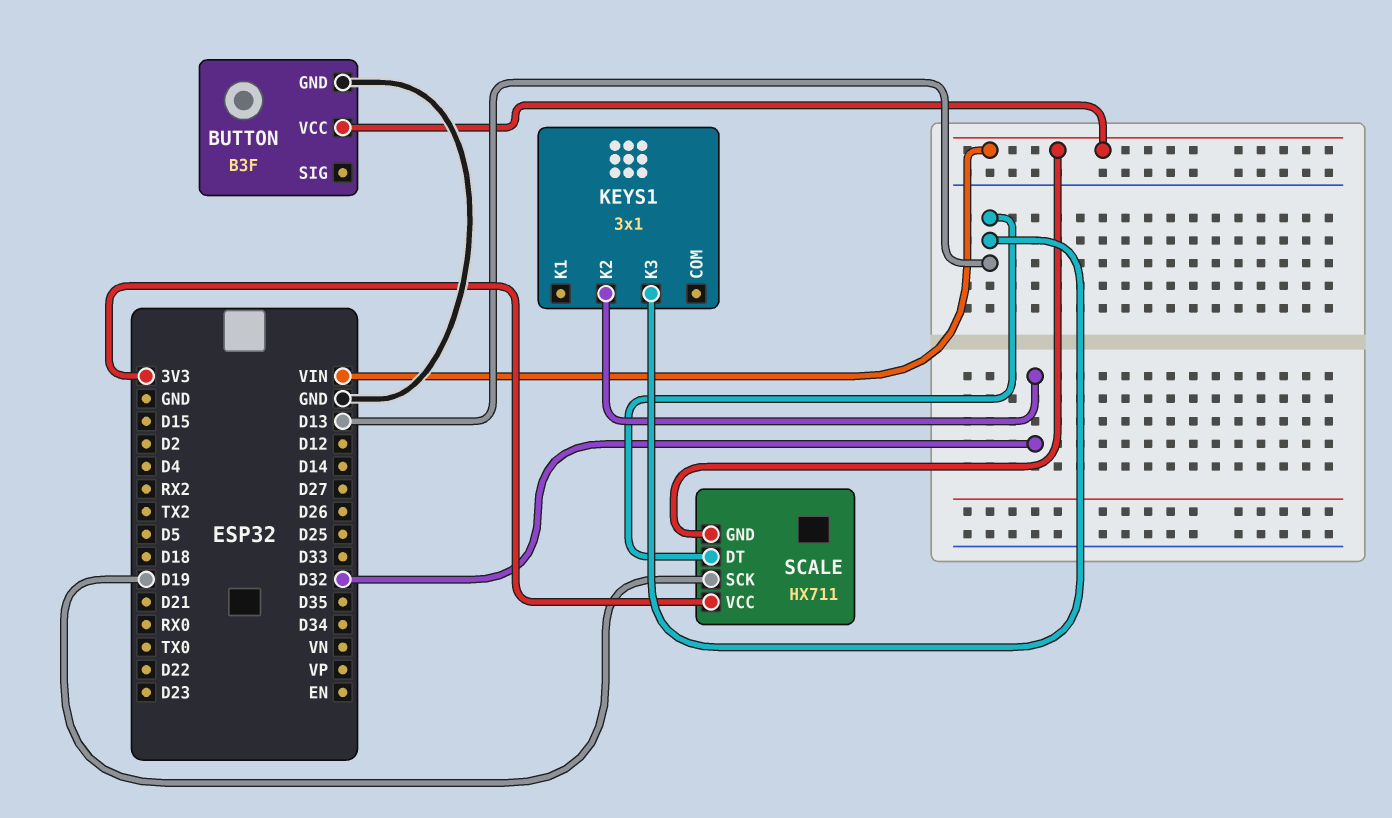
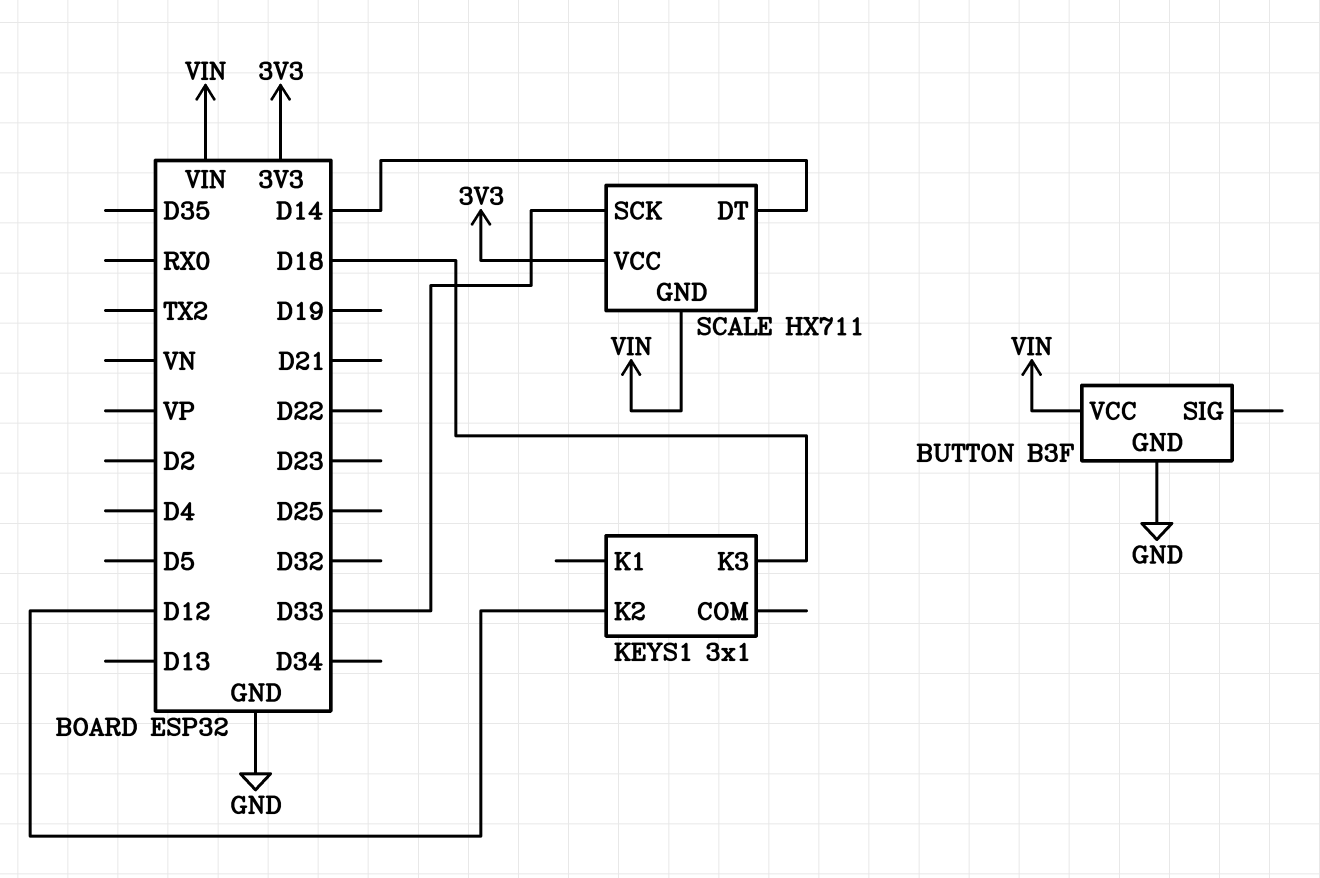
KEYS1 pin K2: D32 -> D12
KEYS1 pin K3: D13 -> D18
SCALE pin DT: D13 -> D14
SCALE pin SCK: D19 -> D33

